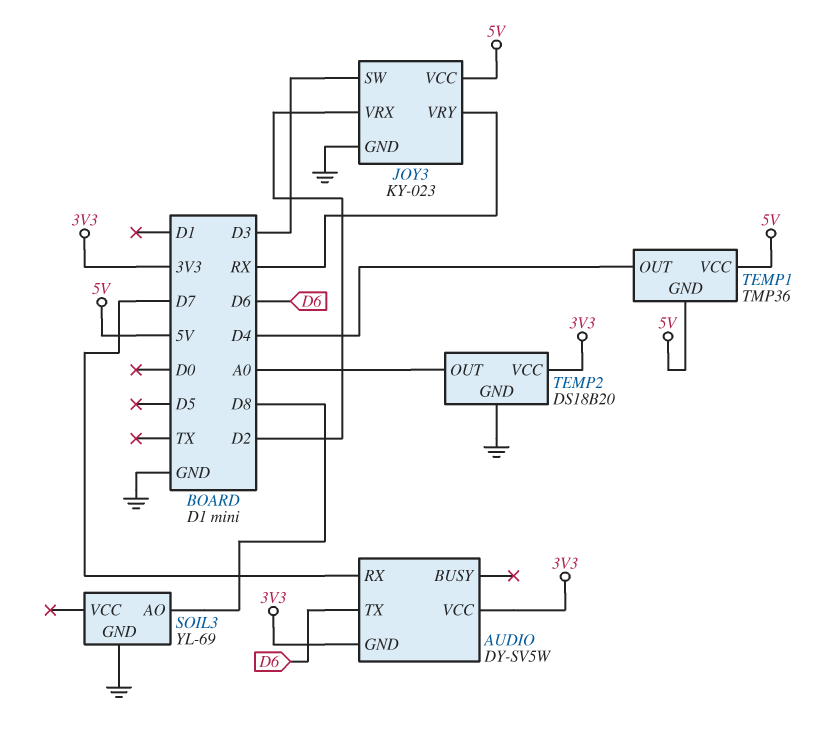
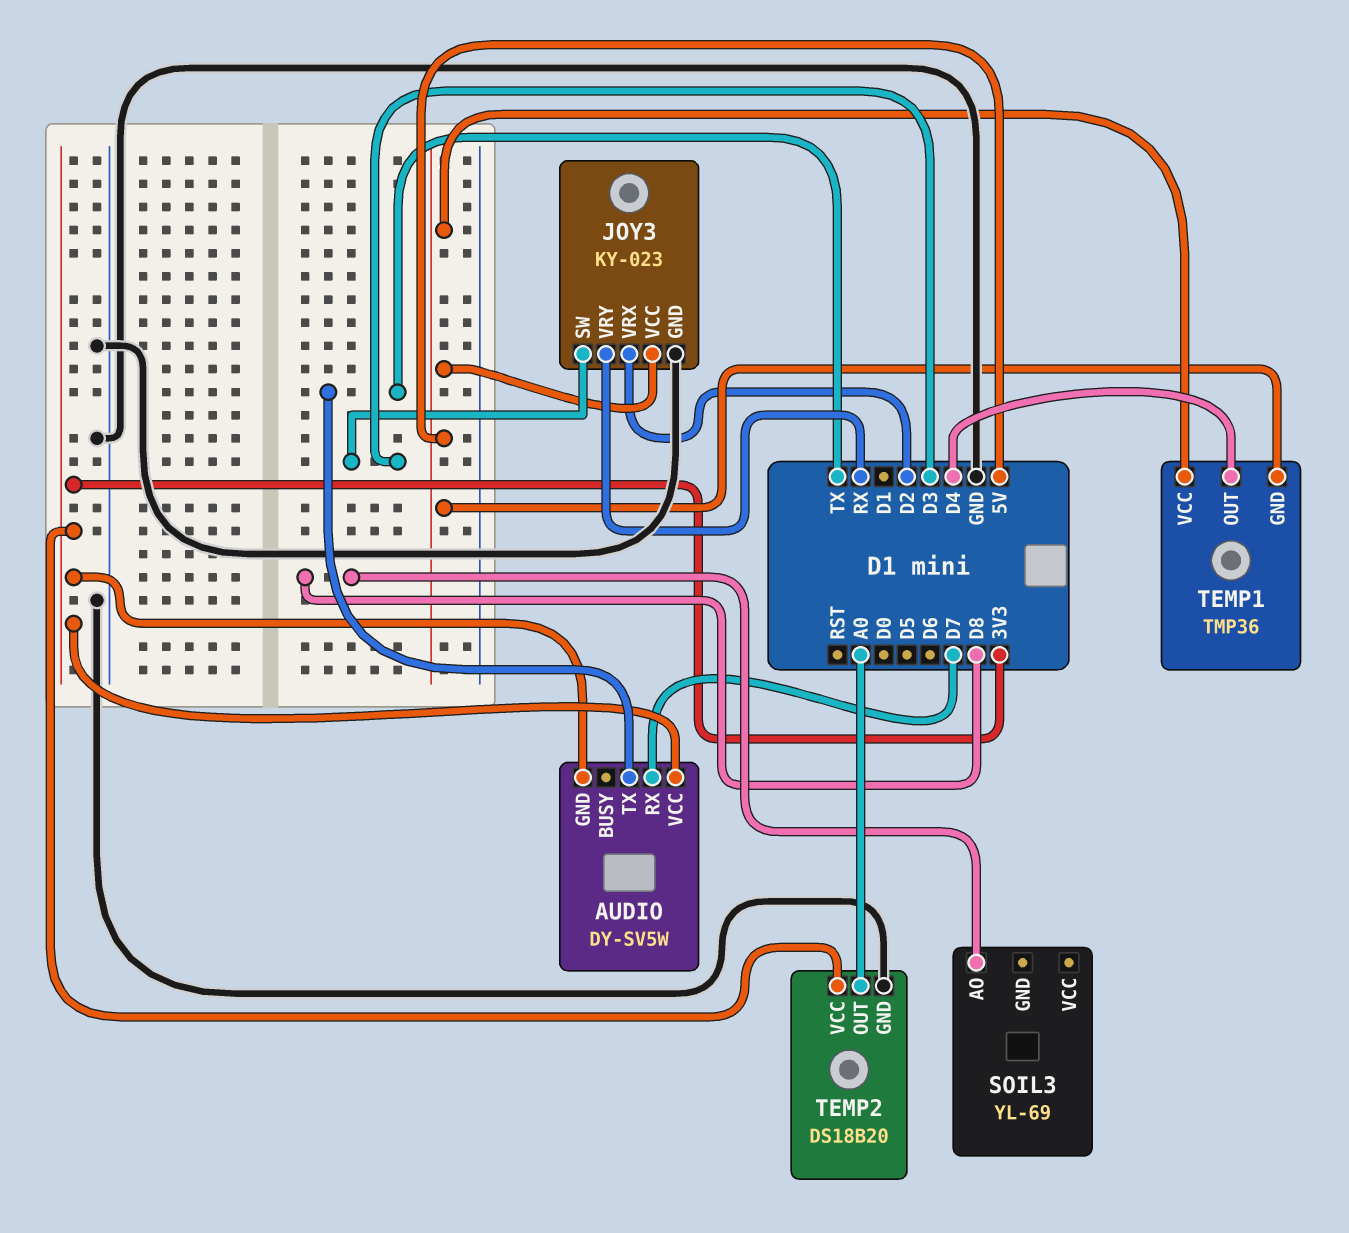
AUDIO pin TX: D6 -> TX
SOIL3 pin GND: GND -> none

